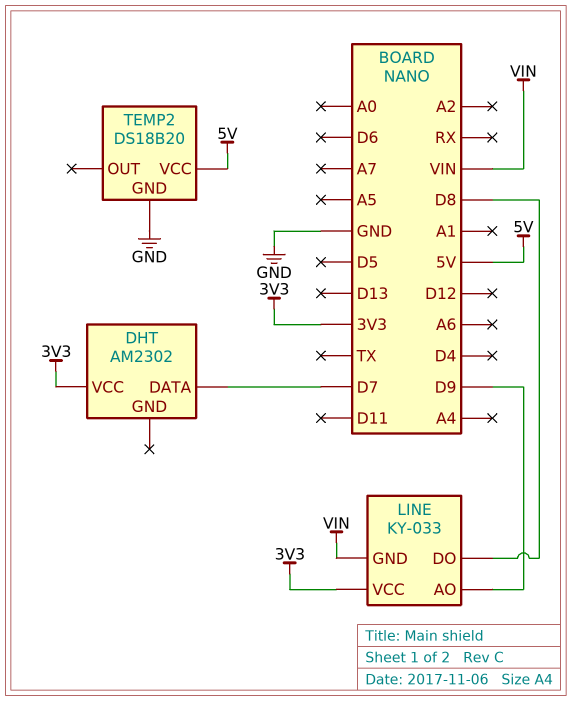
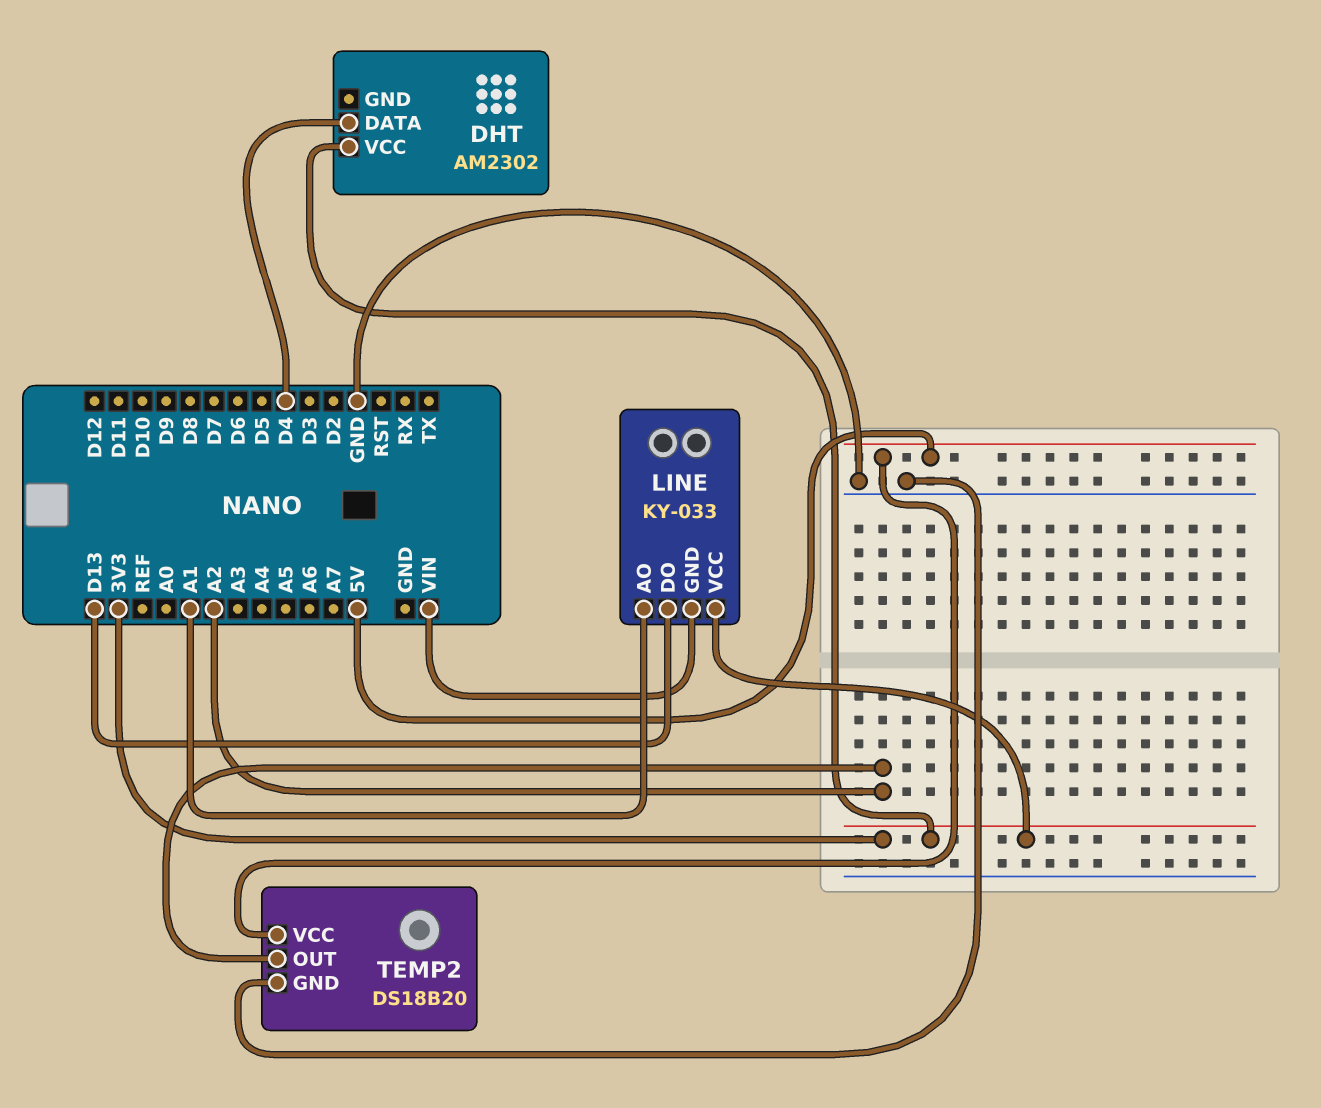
DHT pin DATA: D7 -> D4
LINE pin AO: D9 -> A1
LINE pin DO: D8 -> D13
TEMP2 pin OUT: none -> A2

